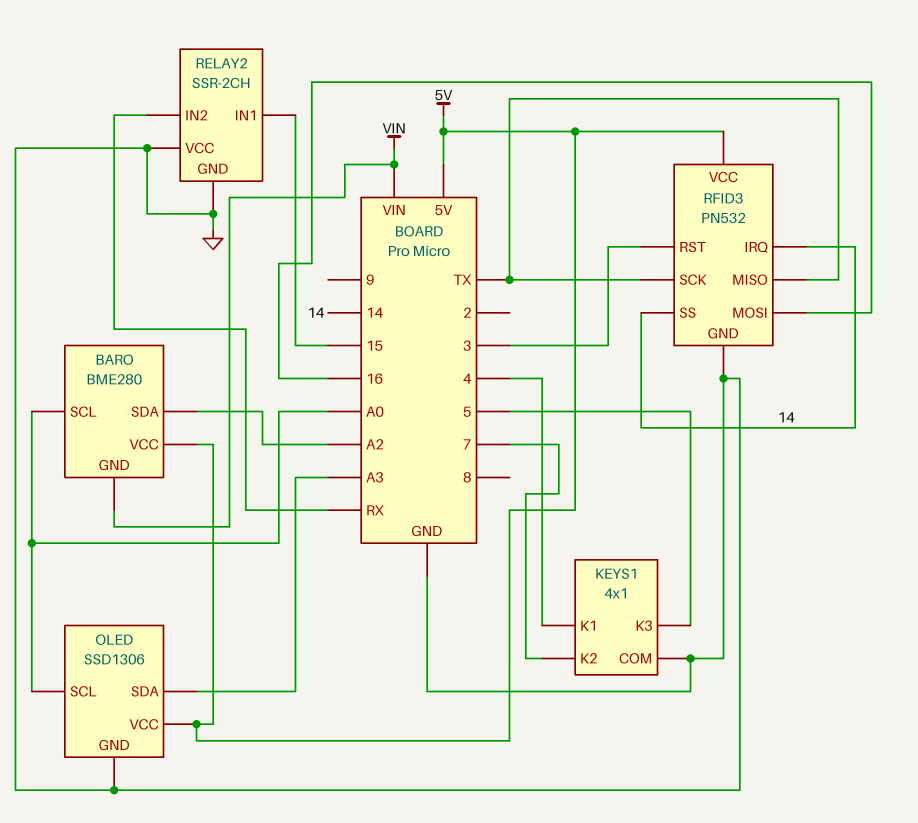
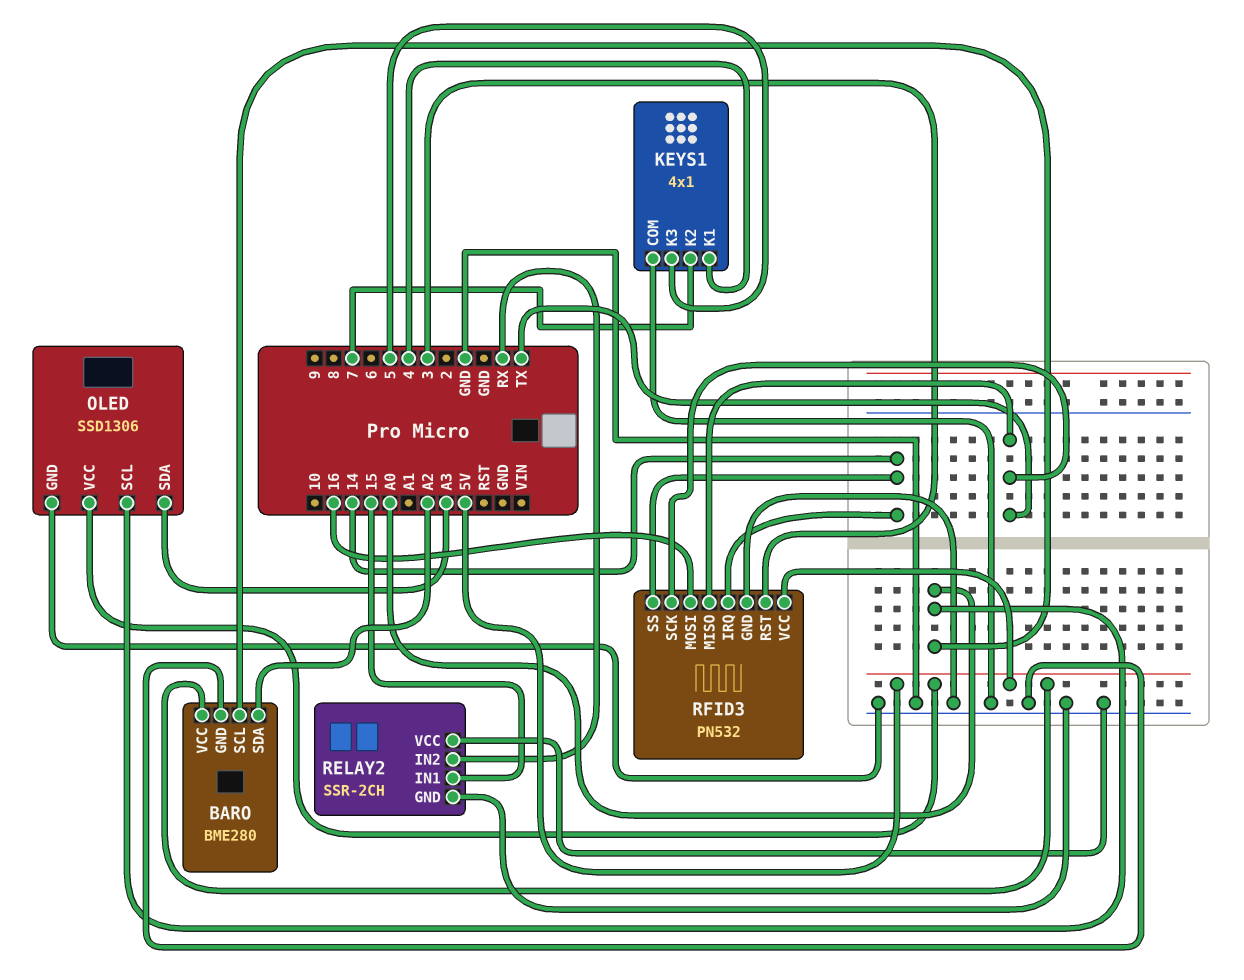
BARO pin GND: VIN -> GND

